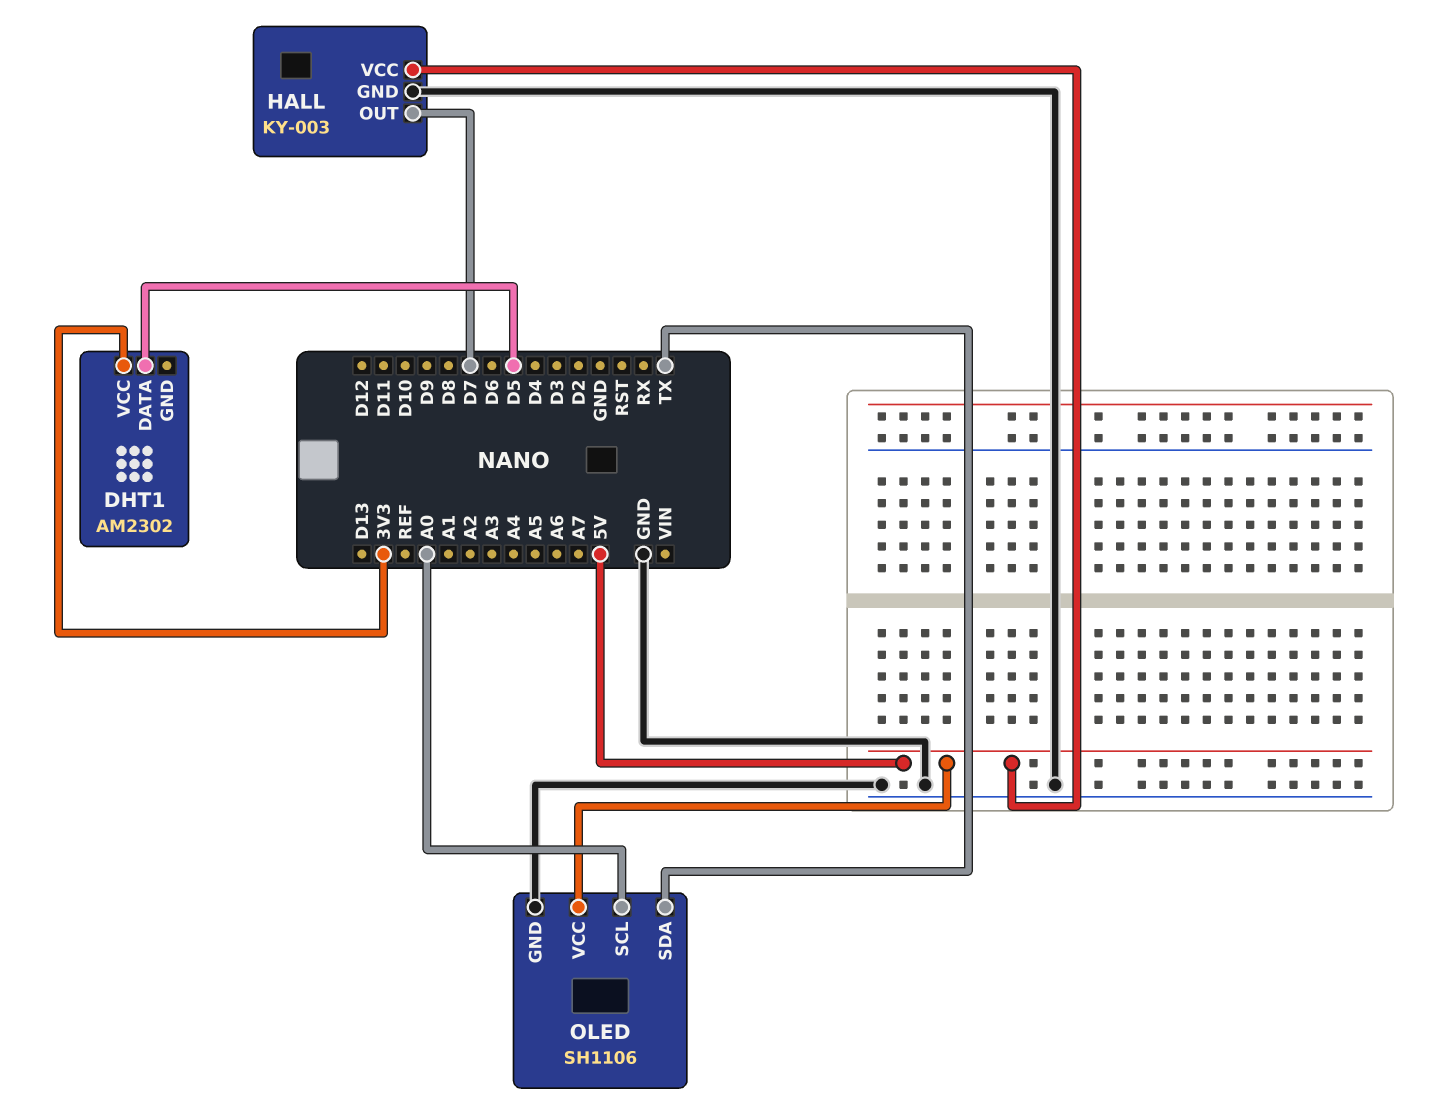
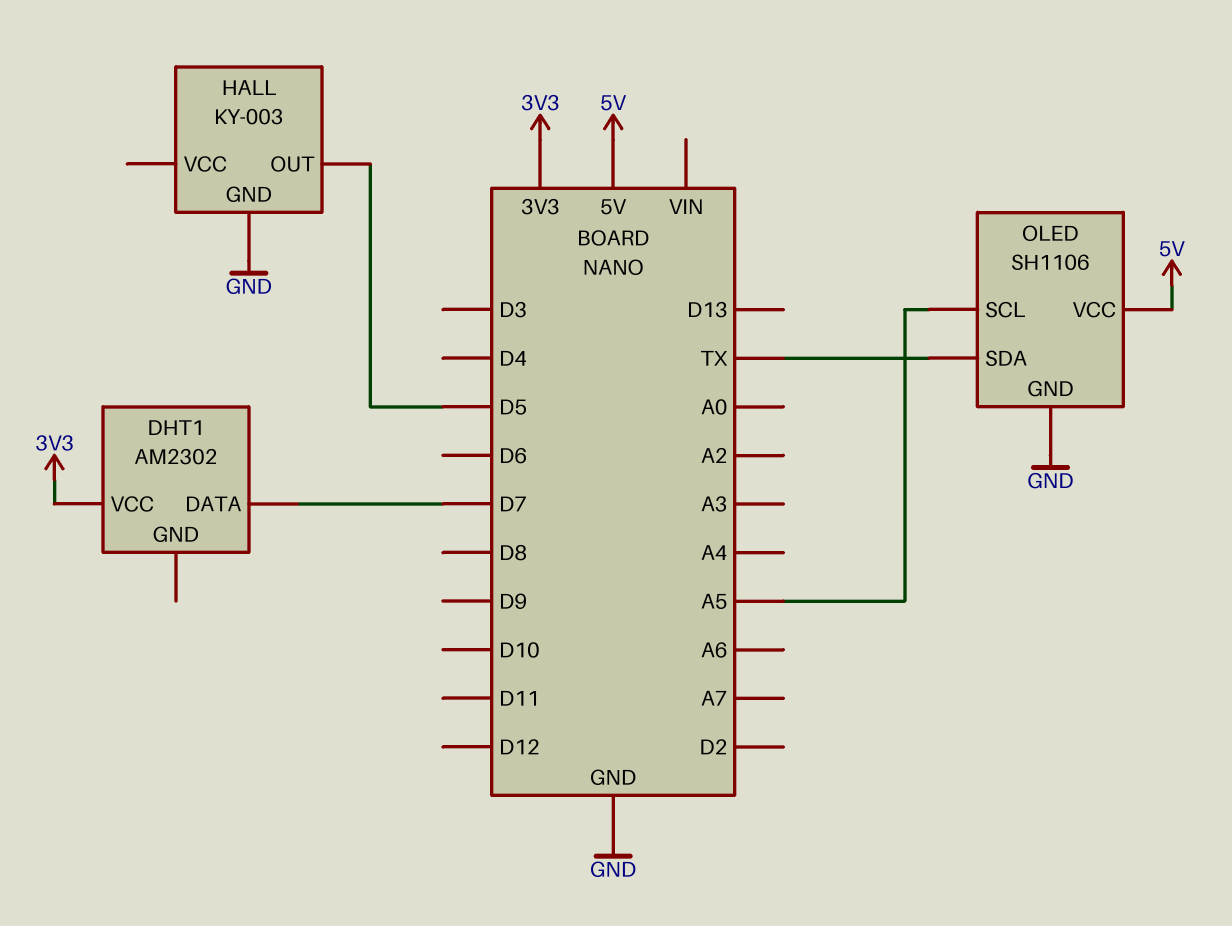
DHT1 pin DATA: D5 -> D7
HALL pin OUT: D7 -> D5
HALL pin VCC: 5V -> none
OLED pin SCL: A0 -> A5

